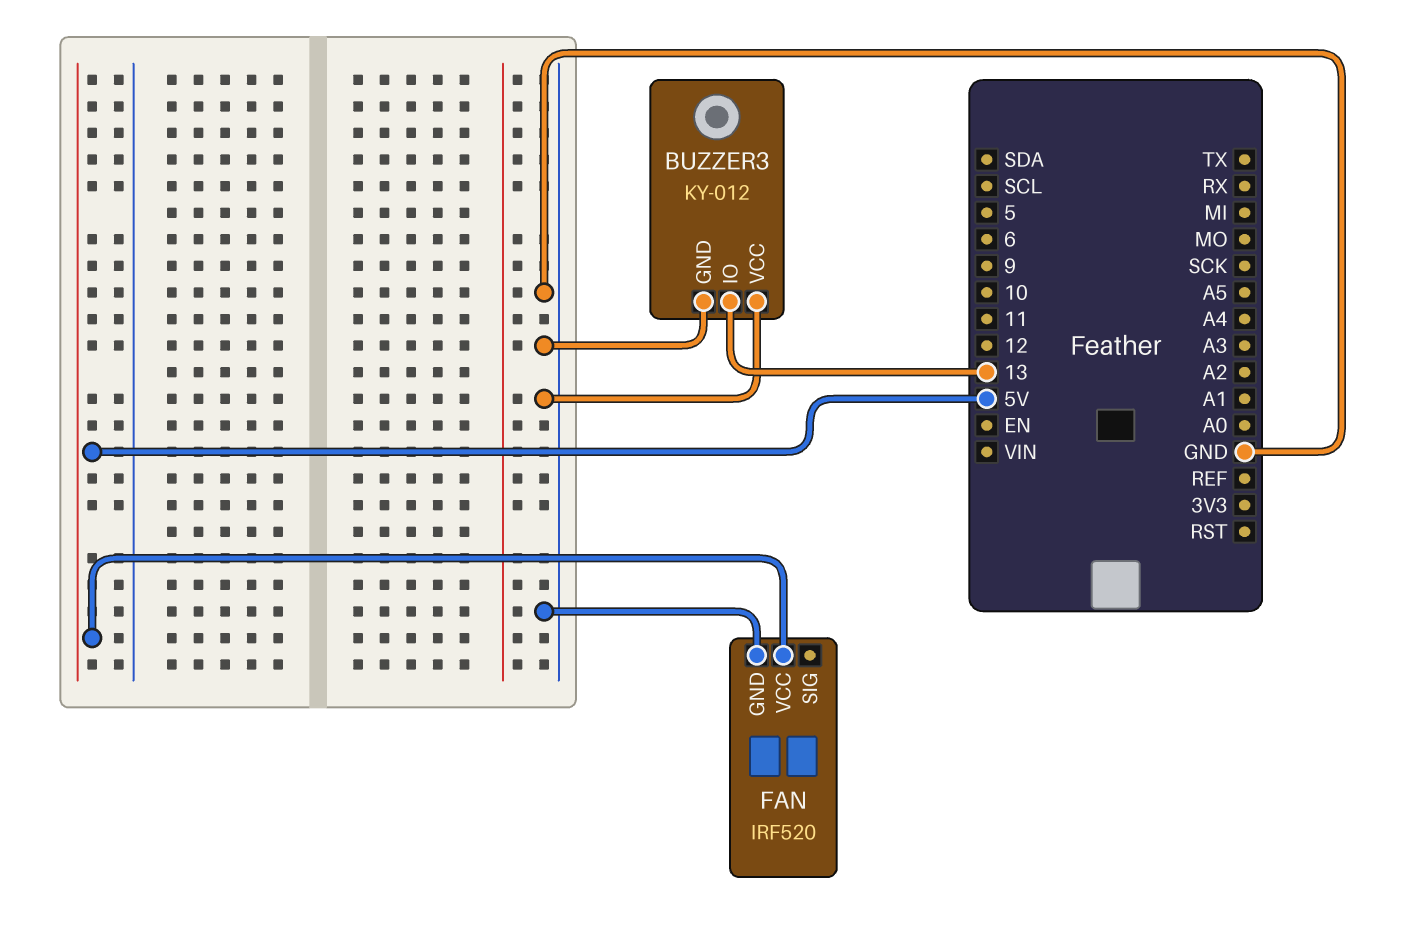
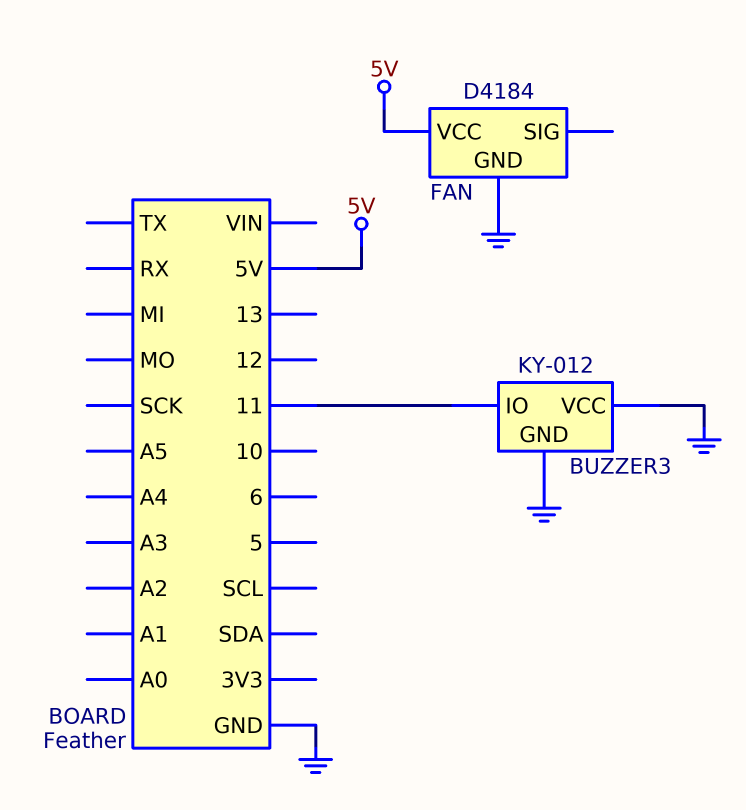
BUZZER3 pin IO: 13 -> 11
FAN: IRF520 -> D4184

